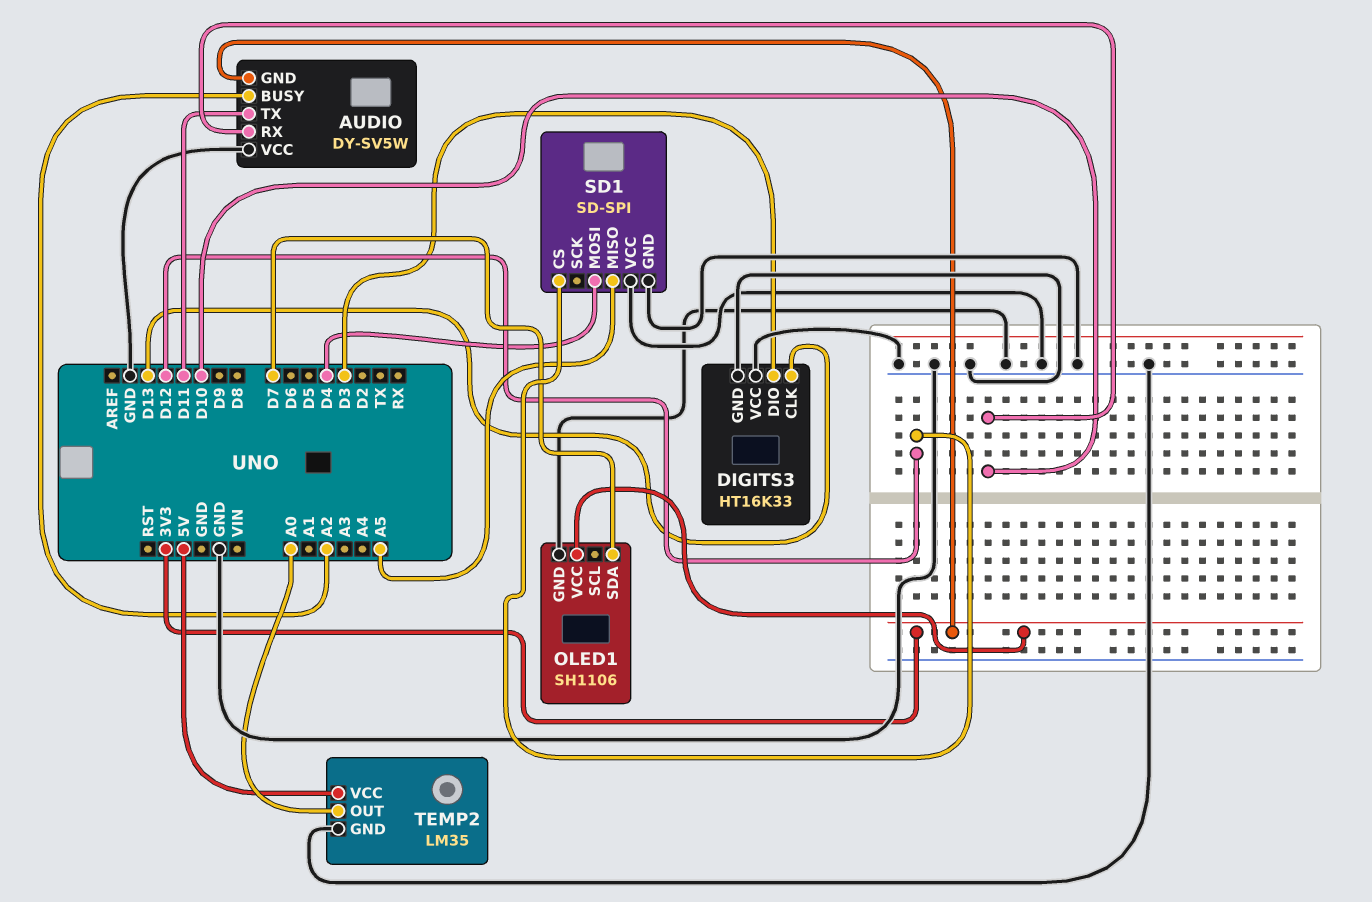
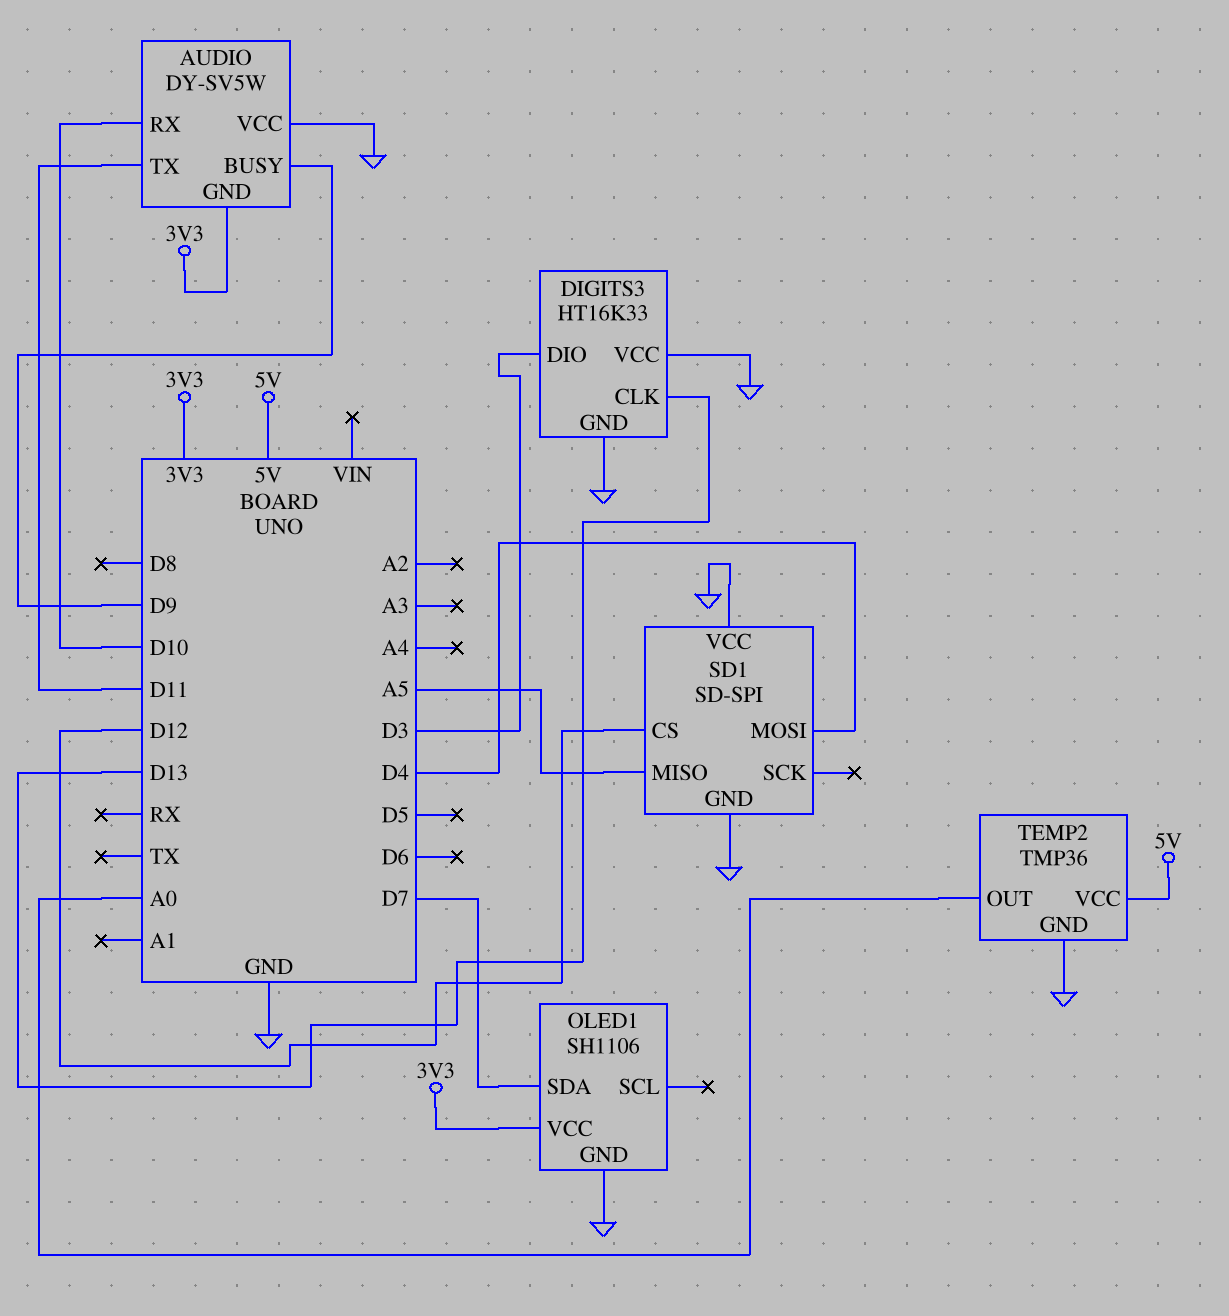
AUDIO pin BUSY: A2 -> D9
TEMP2: LM35 -> TMP36

